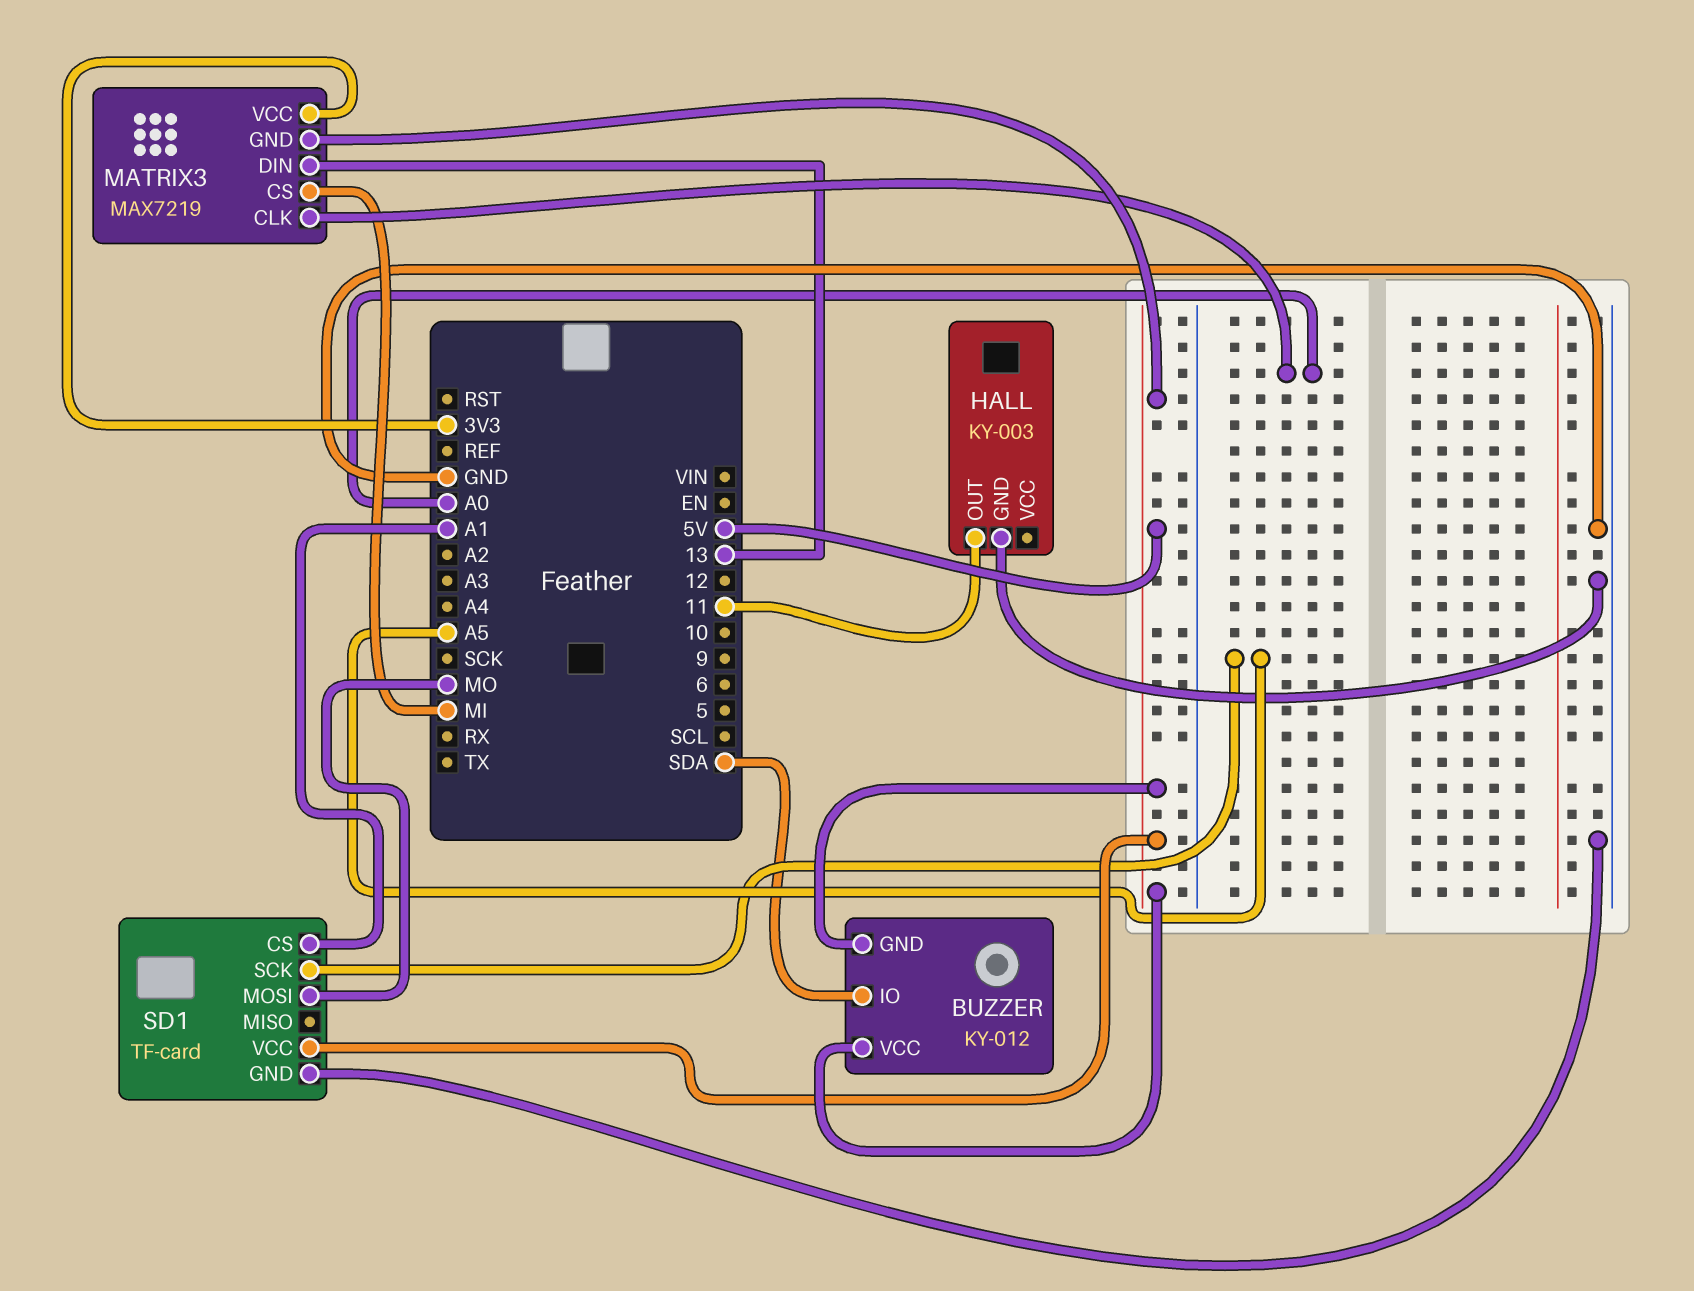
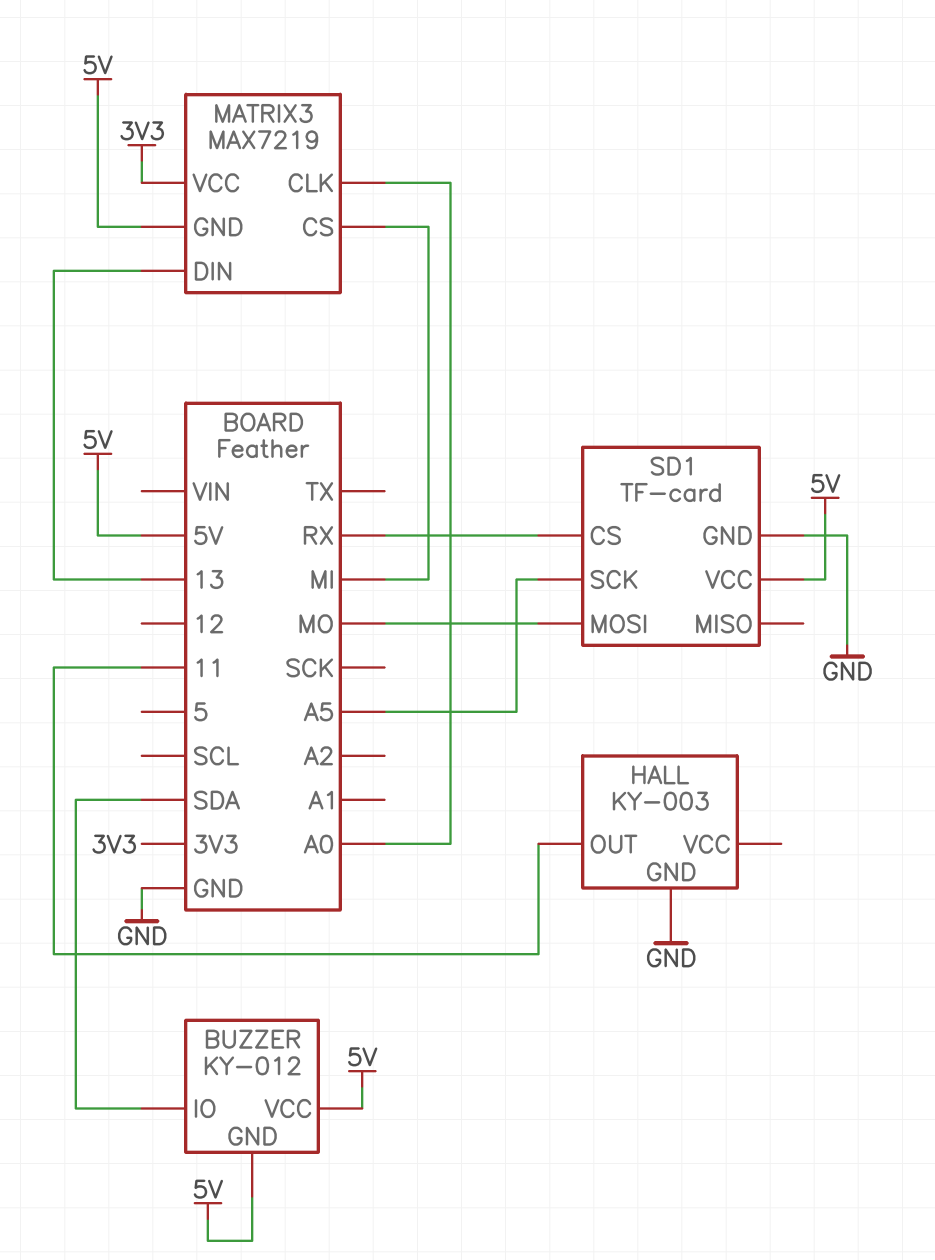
SD1 pin CS: A1 -> RX

